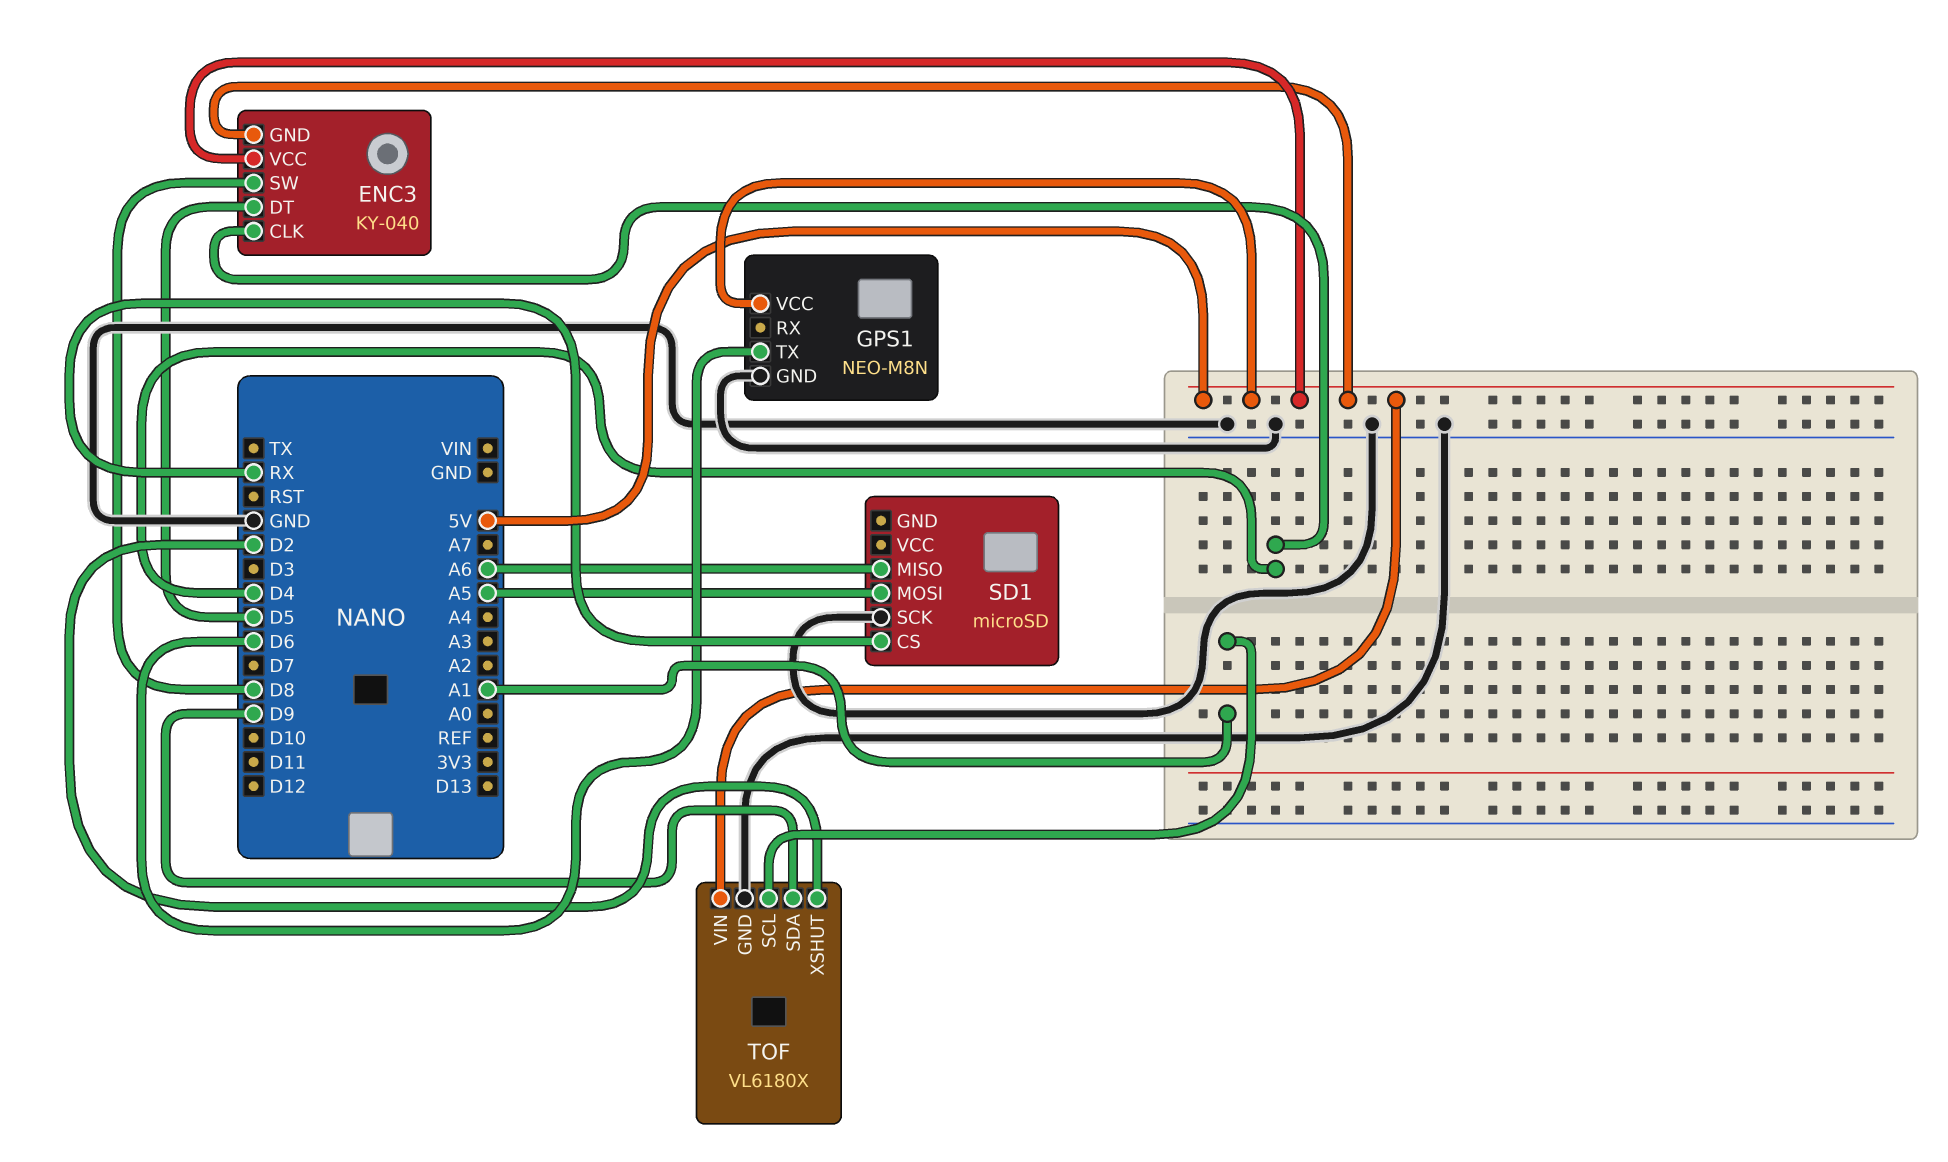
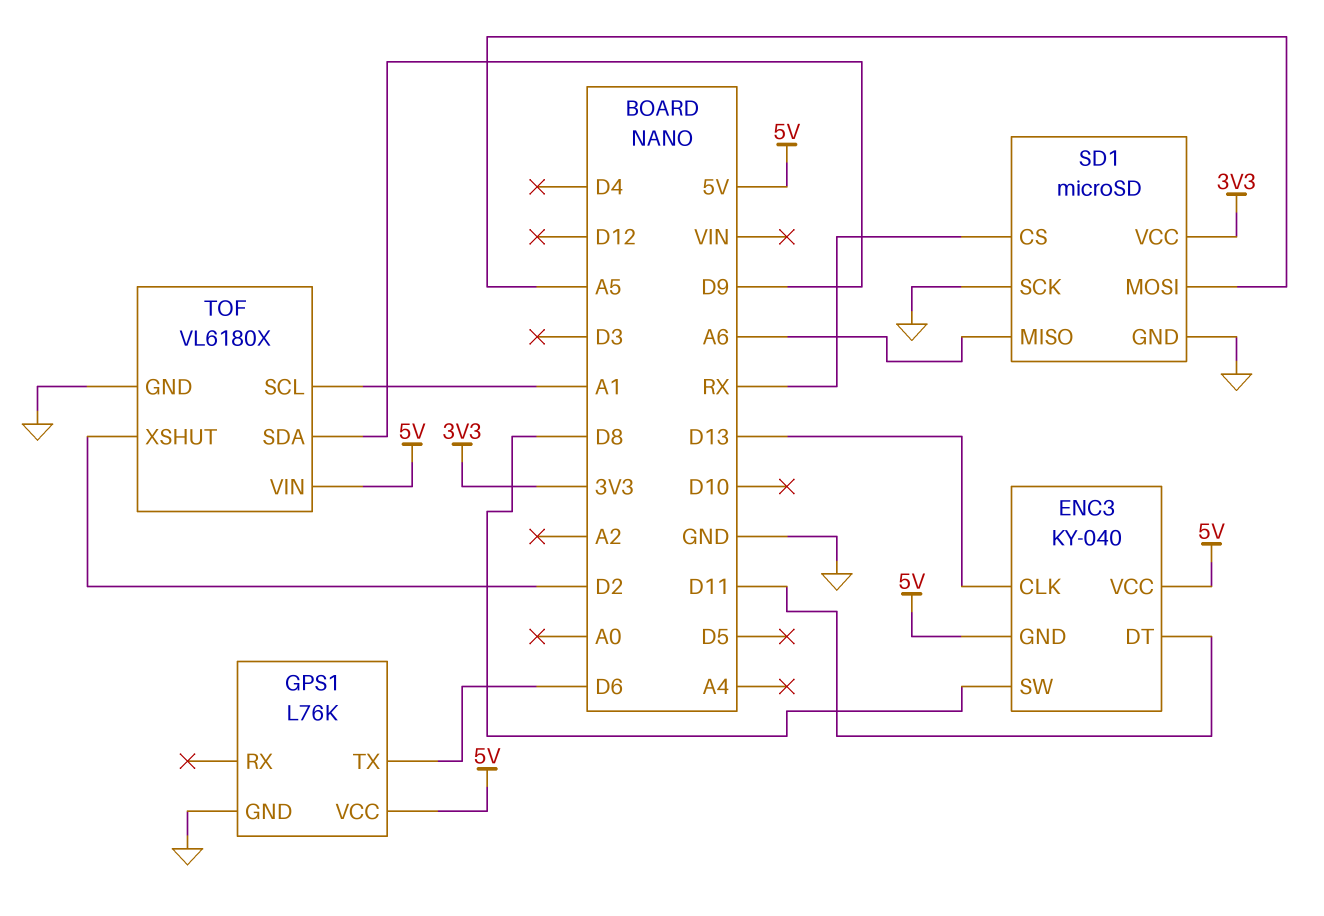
ENC3 pin CLK: D4 -> D13
ENC3 pin DT: D5 -> D11
GPS1: NEO-M8N -> L76K
SD1 pin GND: none -> GND
SD1 pin VCC: none -> 3V3

